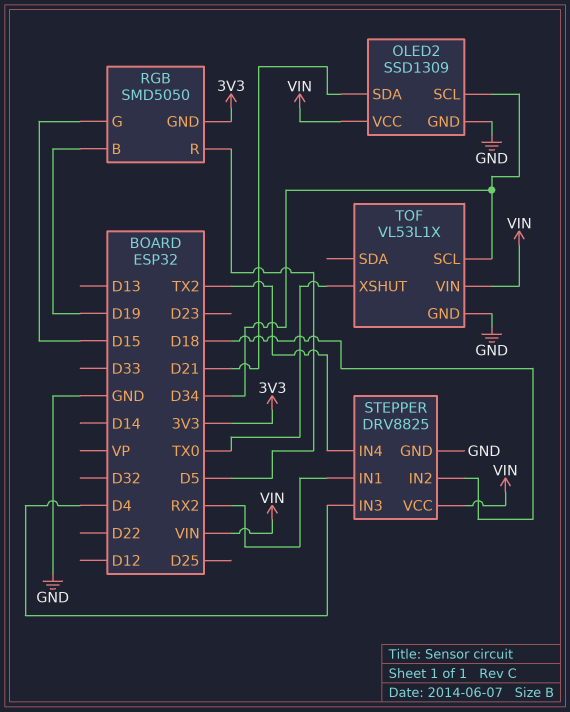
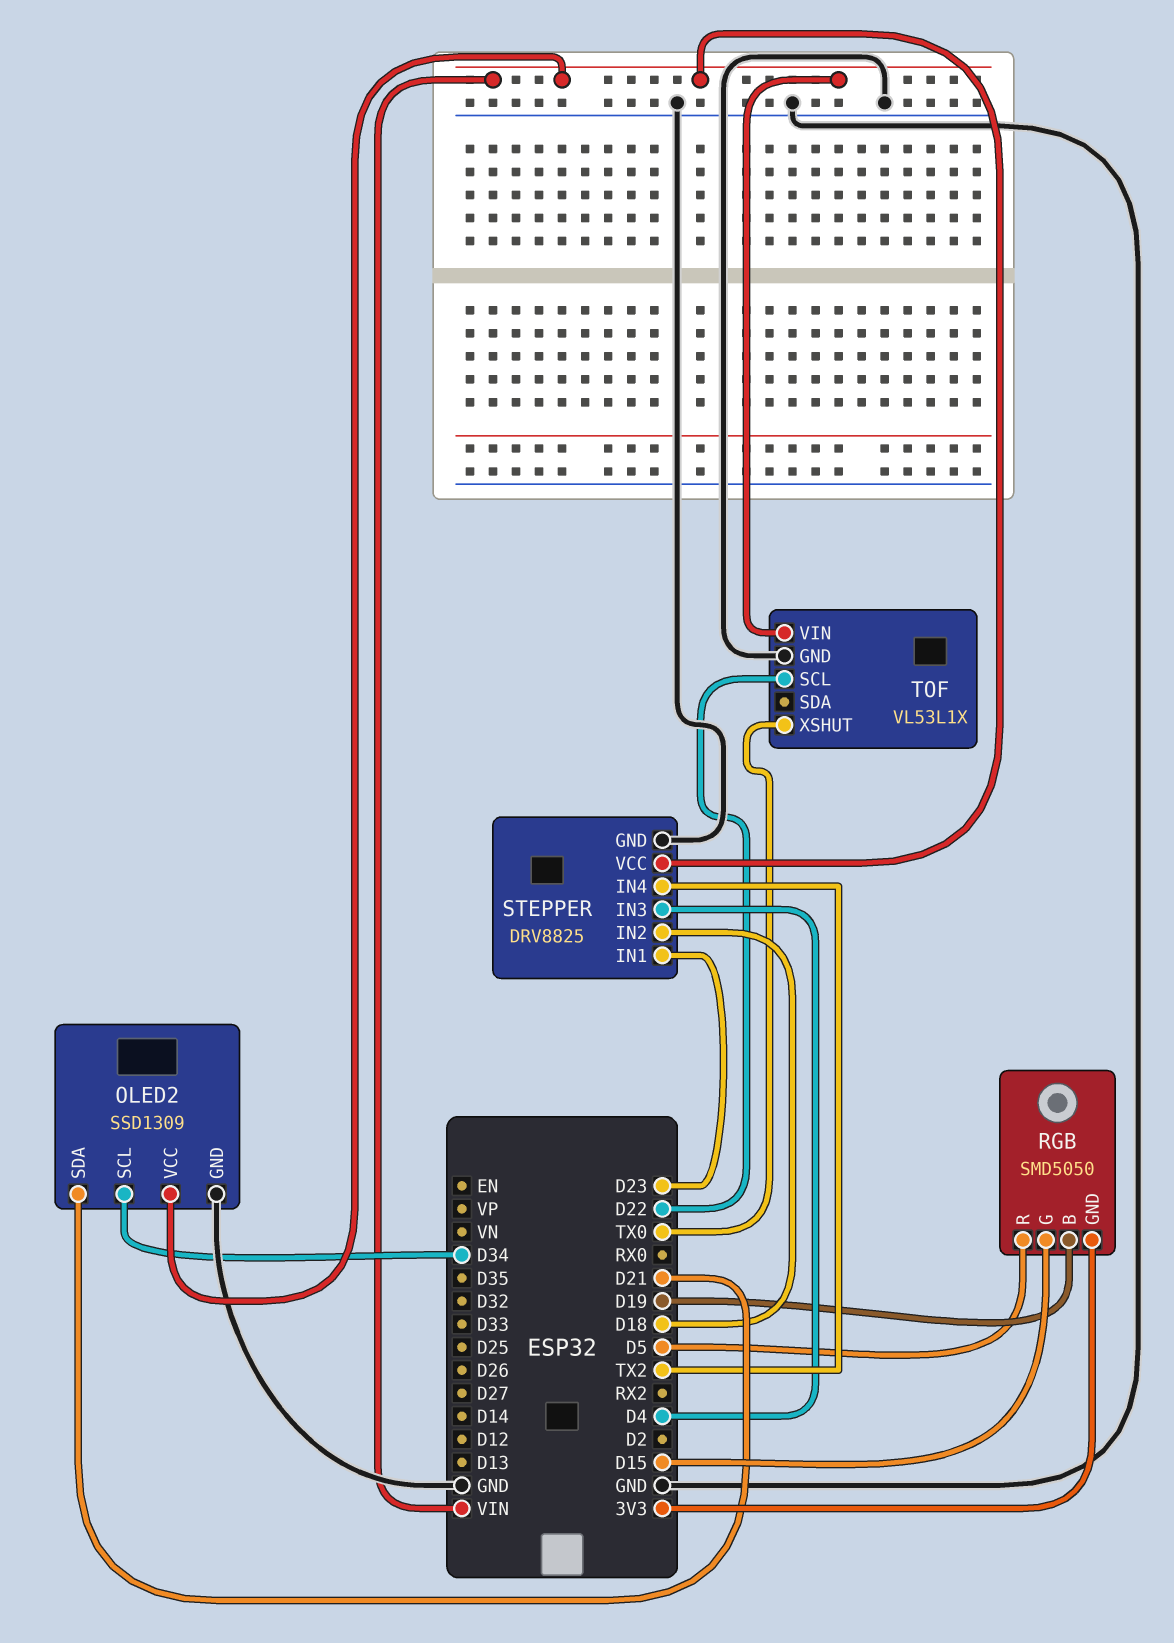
STEPPER pin IN1: RX2 -> D23
TOF pin SCL: D34 -> D22

